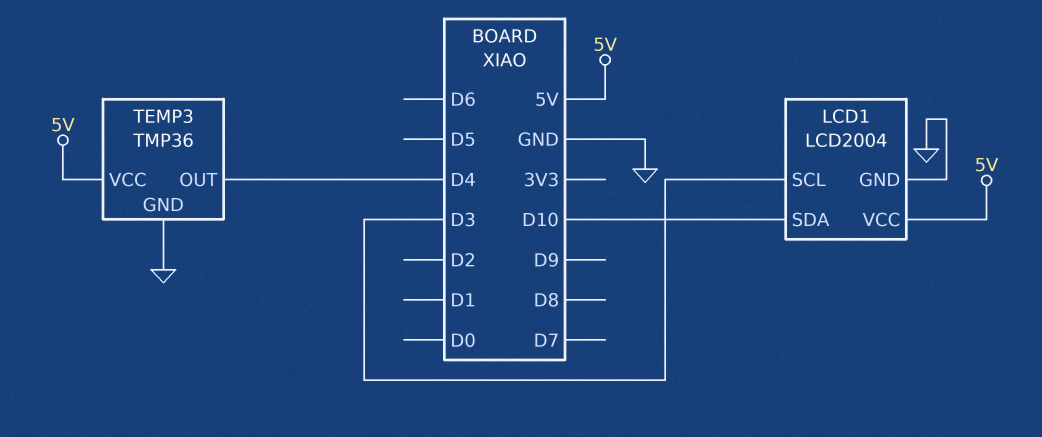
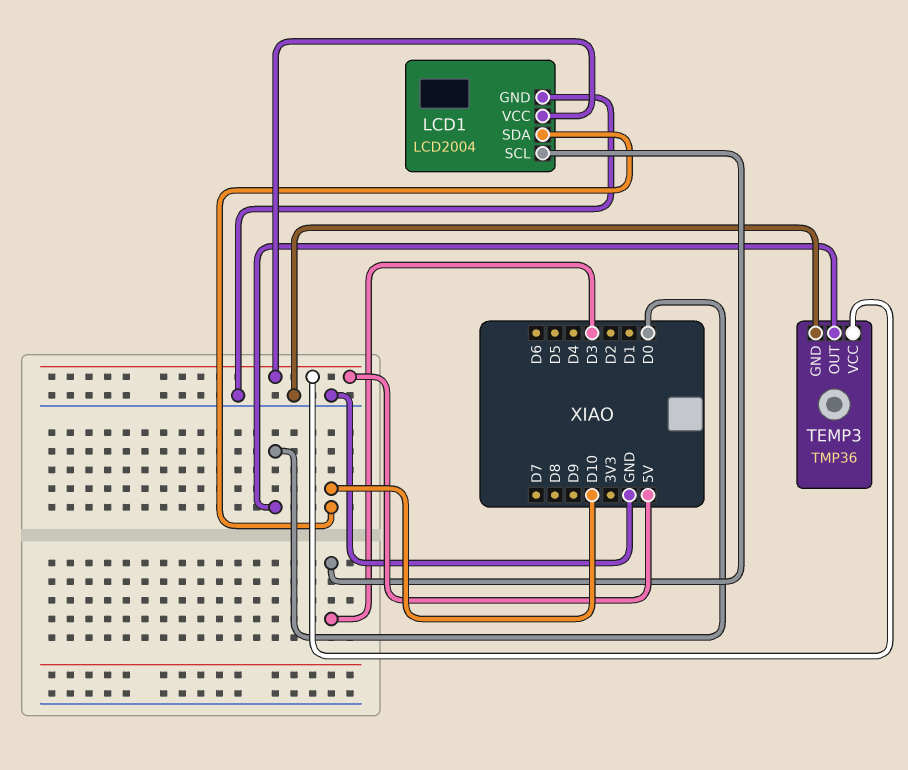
TEMP3 pin OUT: D4 -> D0

